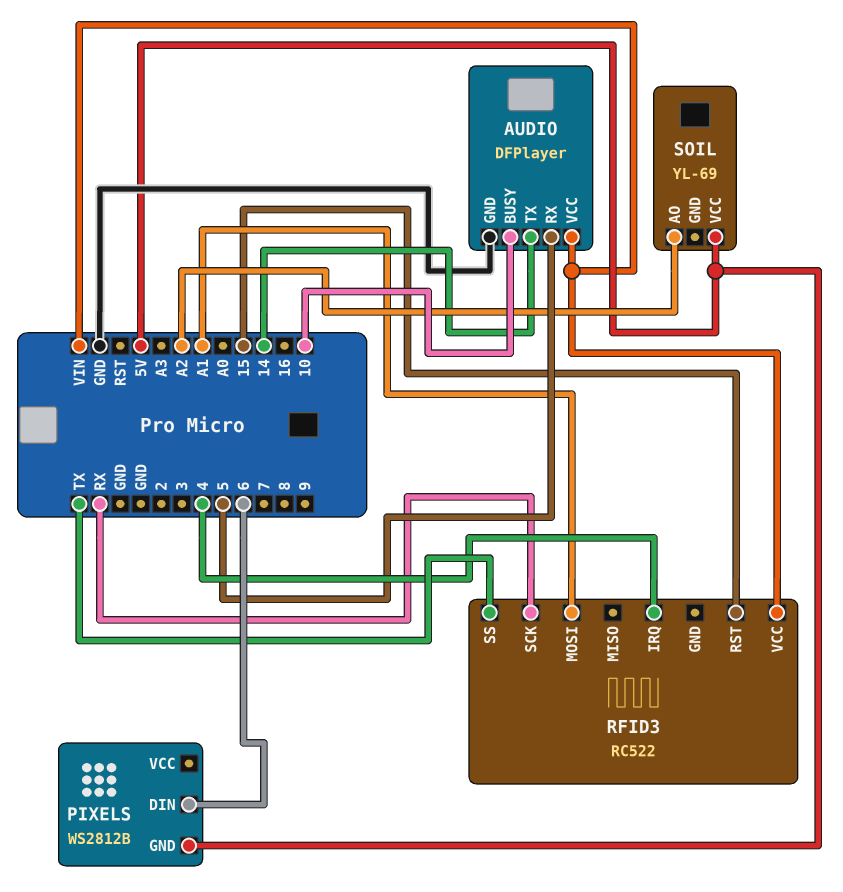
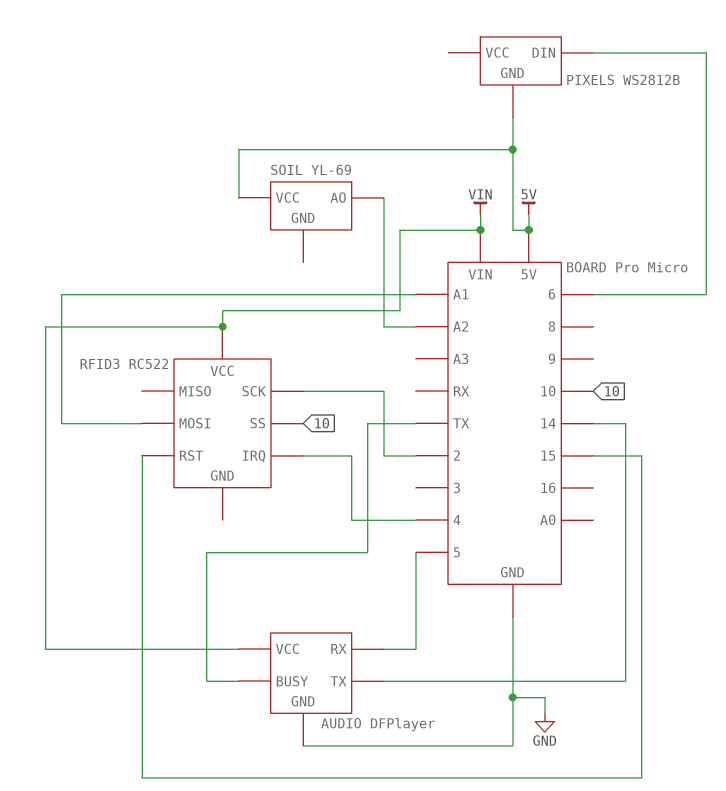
AUDIO pin BUSY: 10 -> TX
RFID3 pin SCK: RX -> 2
RFID3 pin SS: TX -> 10

